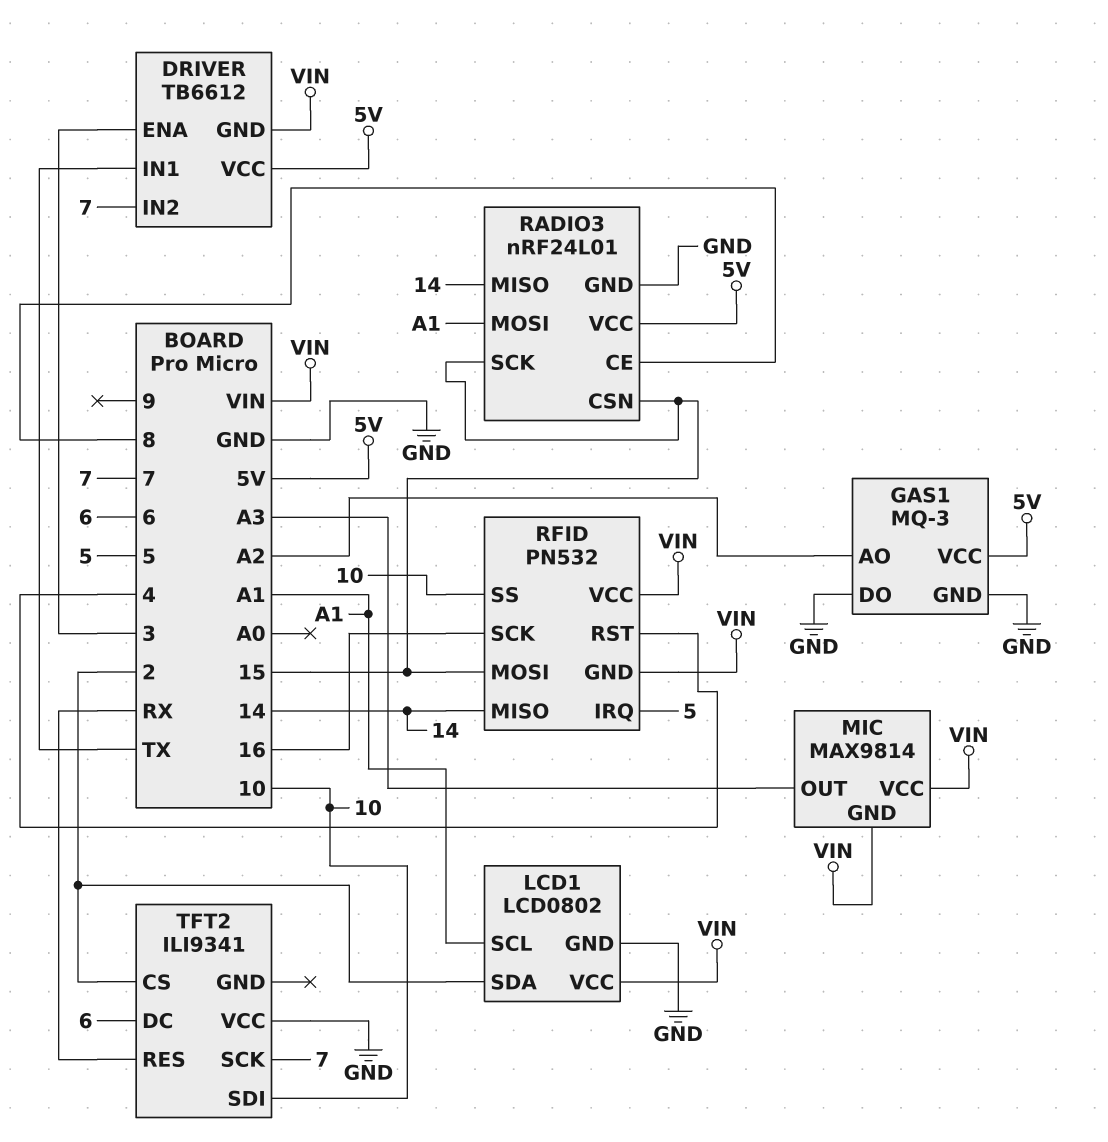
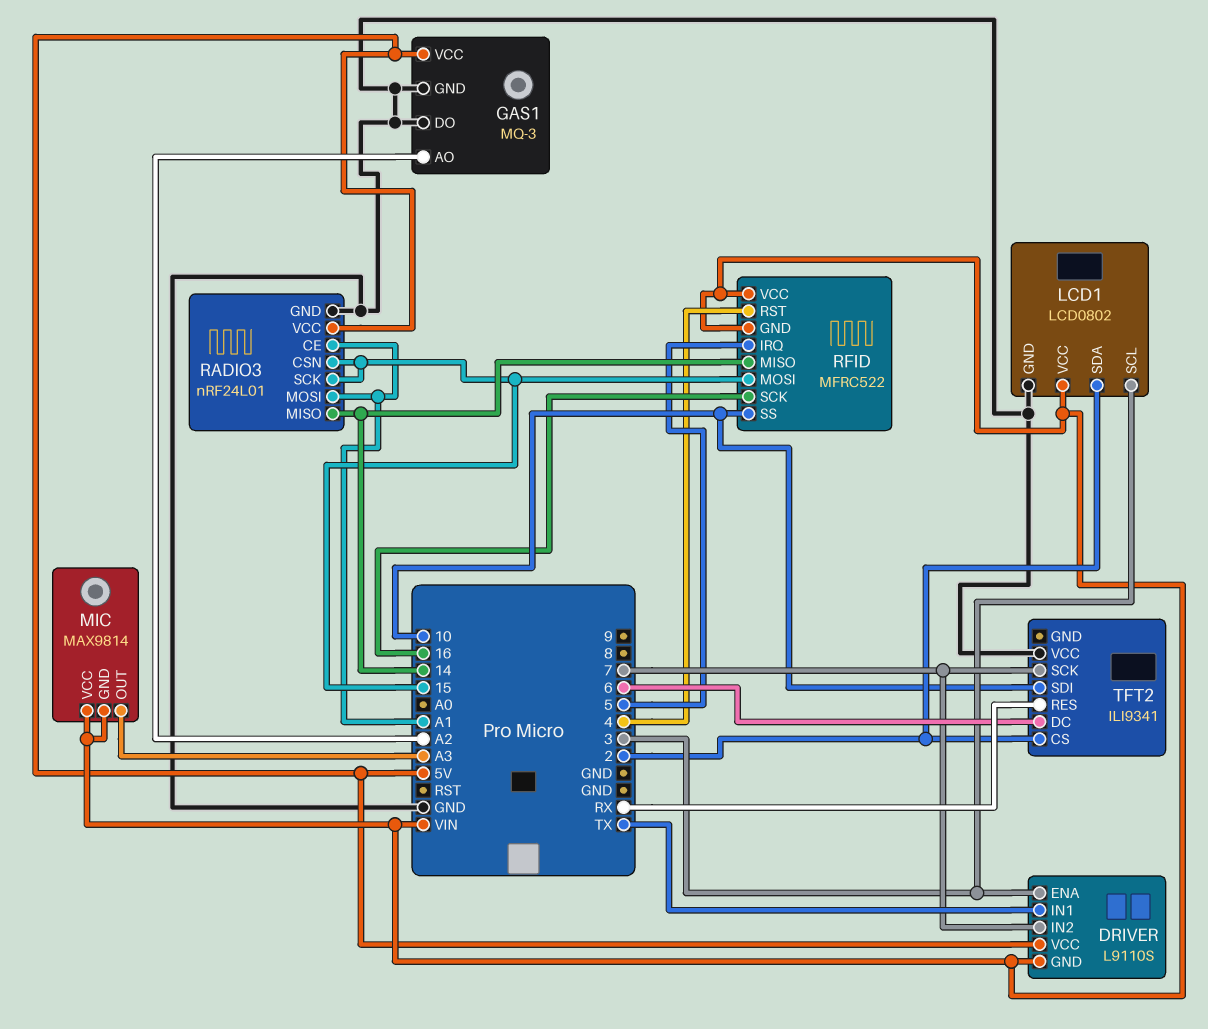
DRIVER: TB6612 -> L9110S
LCD1 pin SCL: A1 -> 3
RADIO3 pin CE: 8 -> A1
RFID: PN532 -> MFRC522

